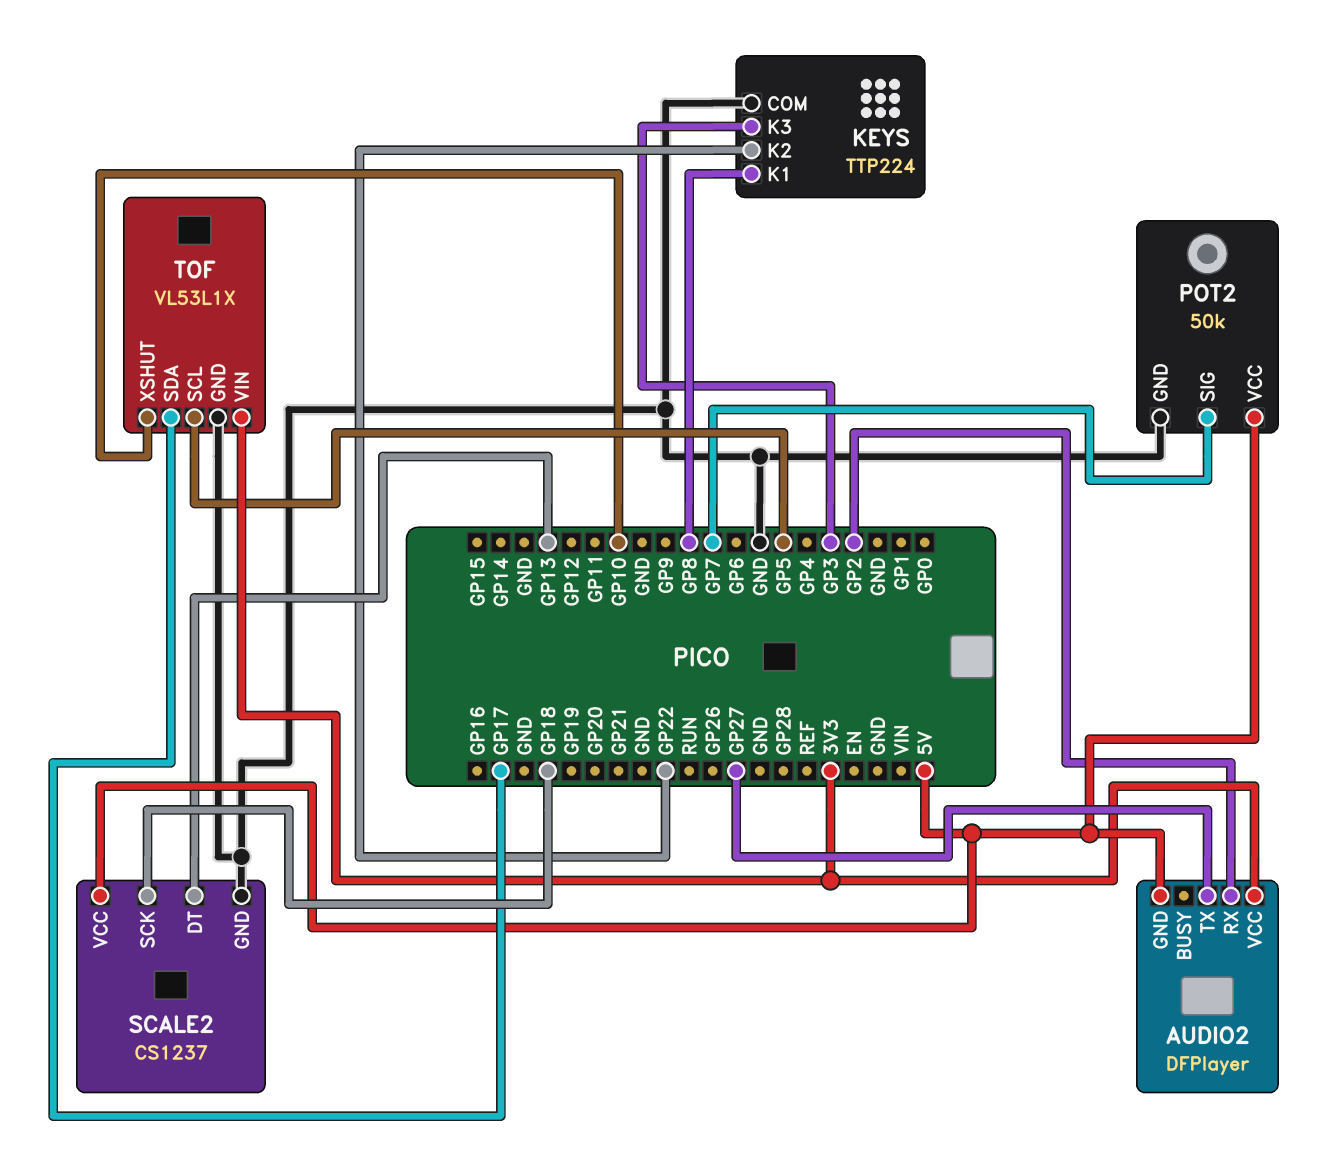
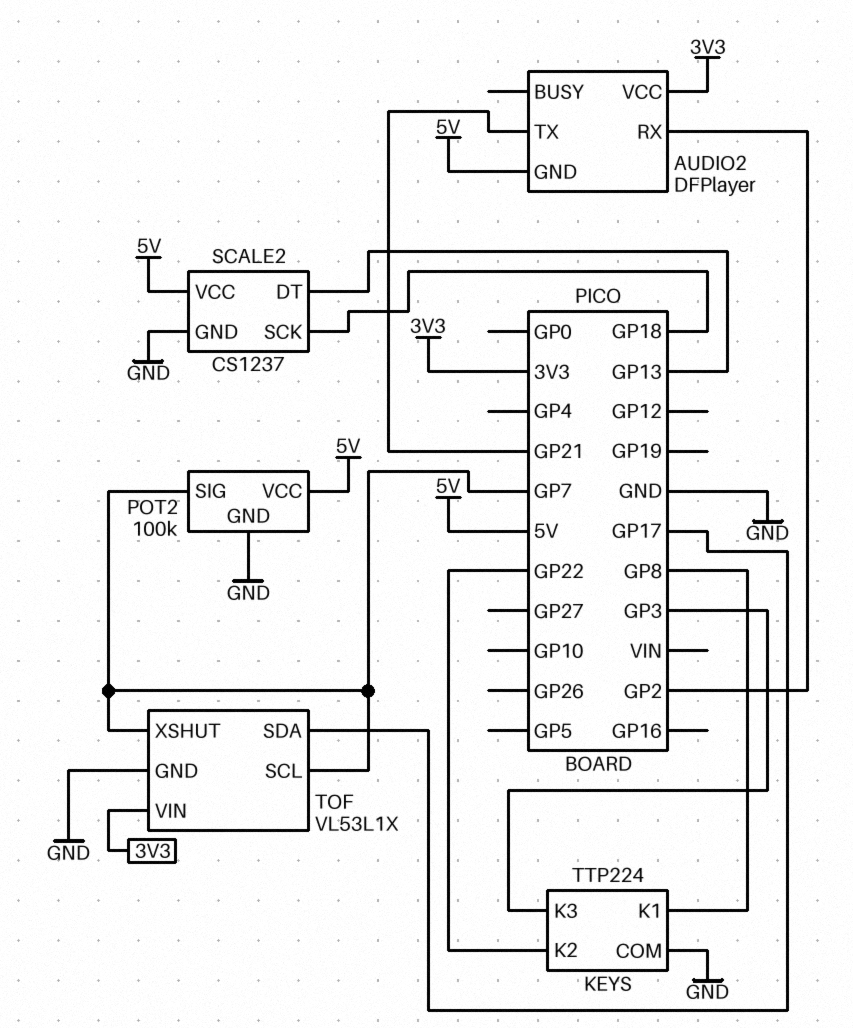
AUDIO2 pin TX: GP27 -> GP21
POT2: 50k -> 100k
TOF pin SCL: GP5 -> GP7
TOF pin XSHUT: GP10 -> GP7

